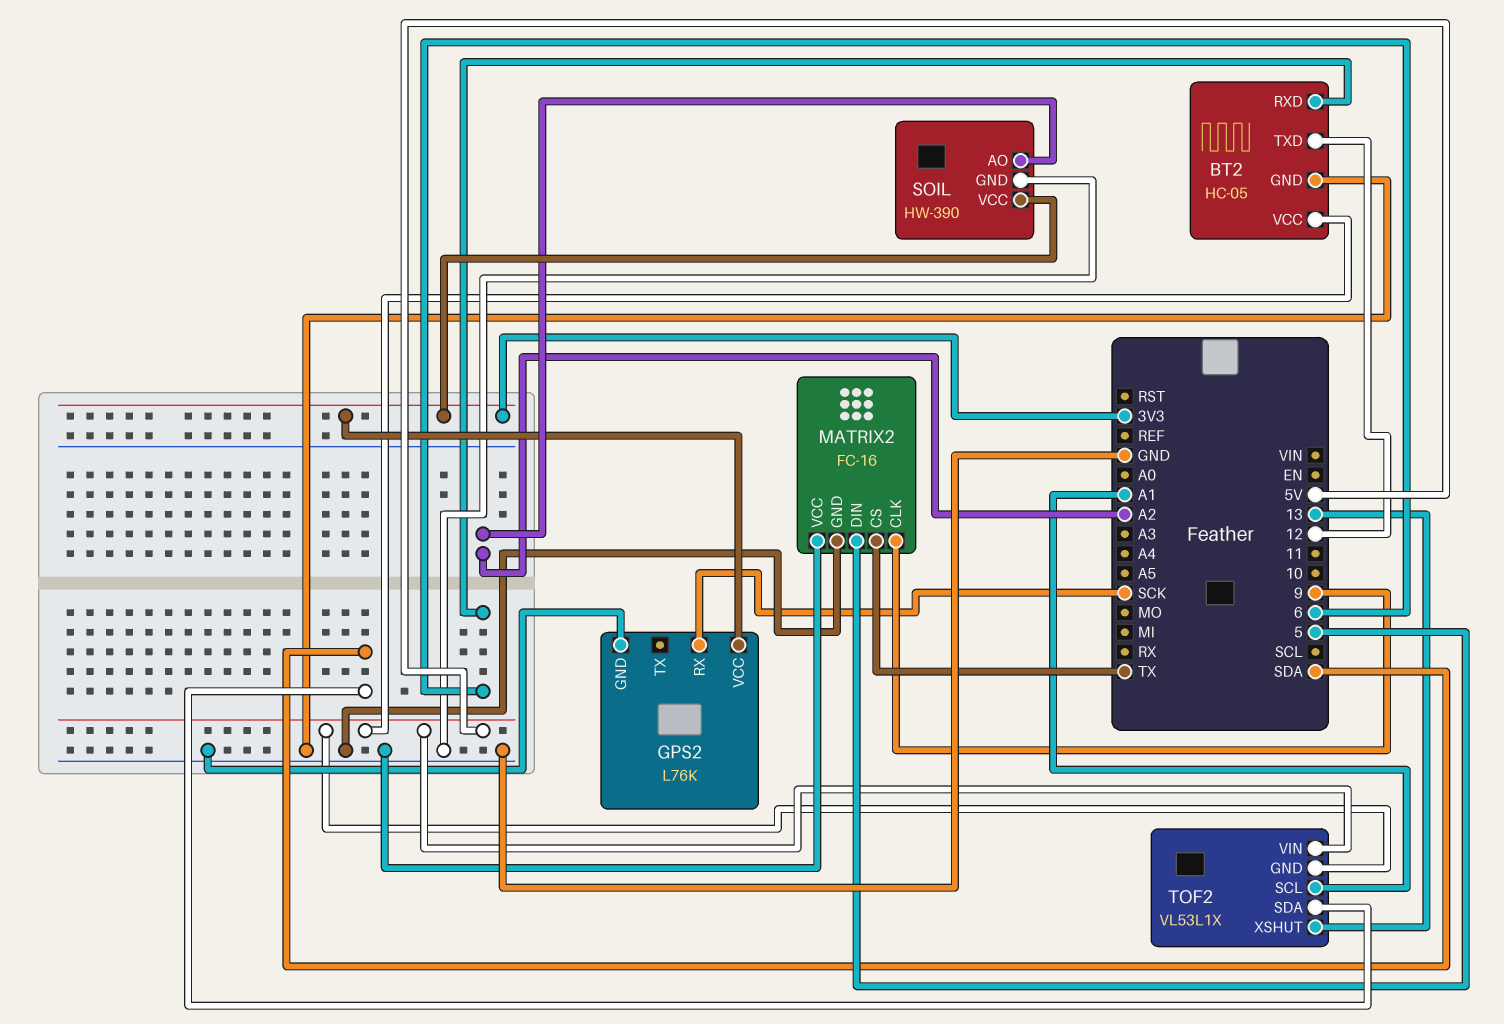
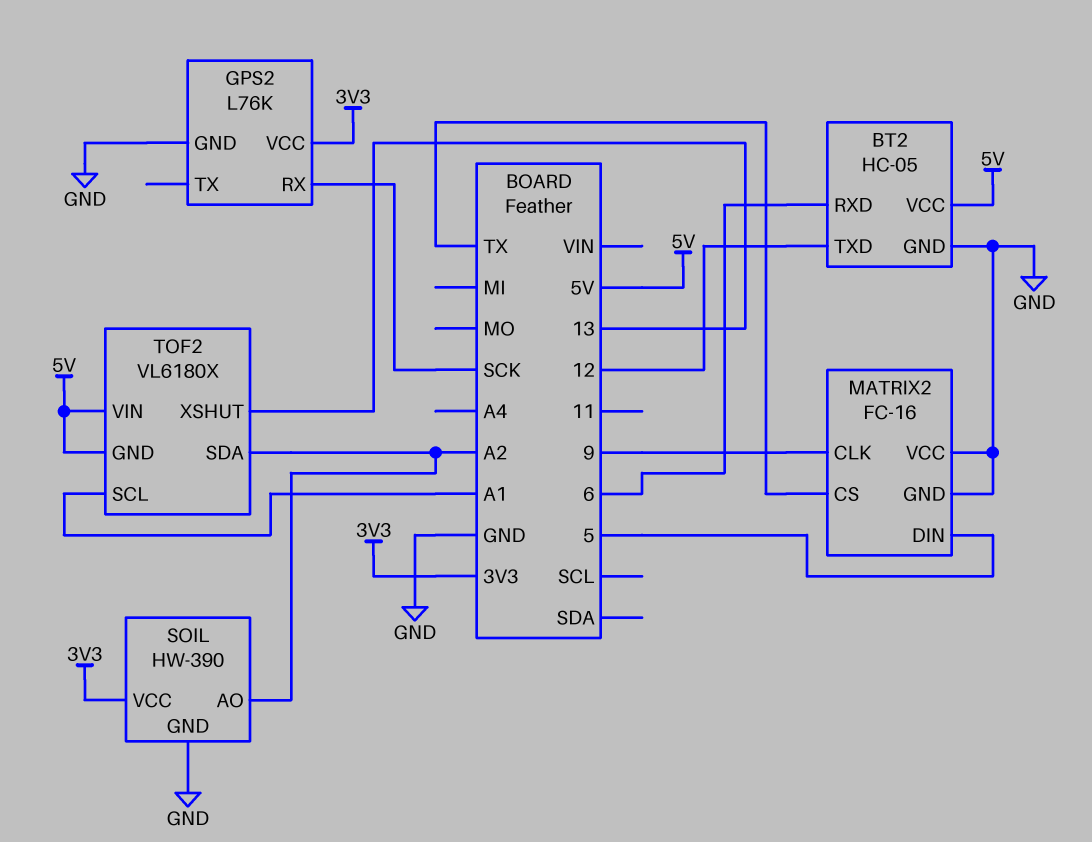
TOF2: VL53L1X -> VL6180X
TOF2 pin SDA: SDA -> A2

